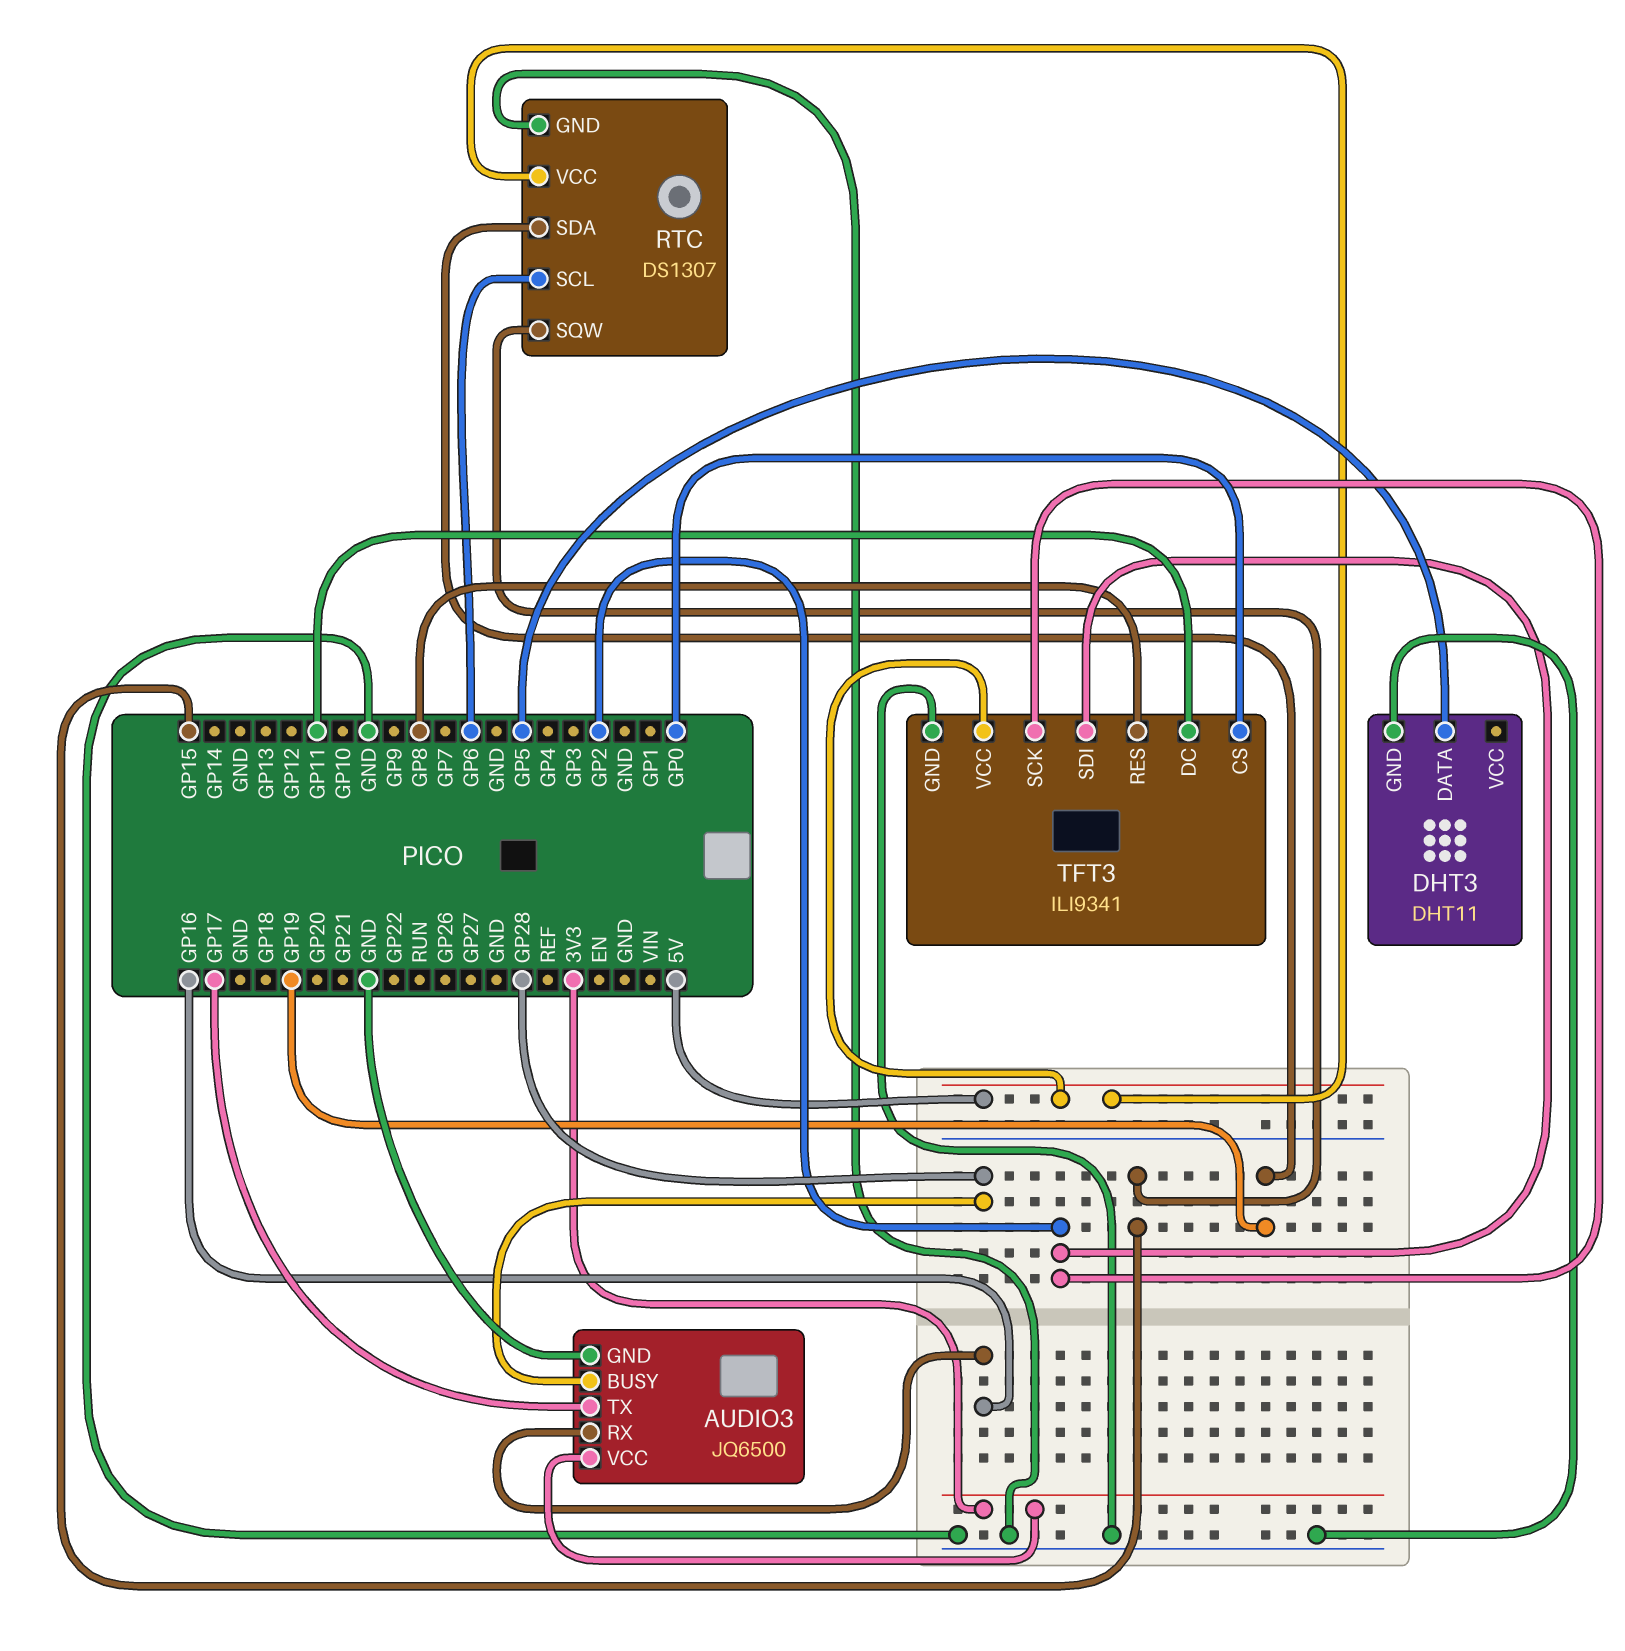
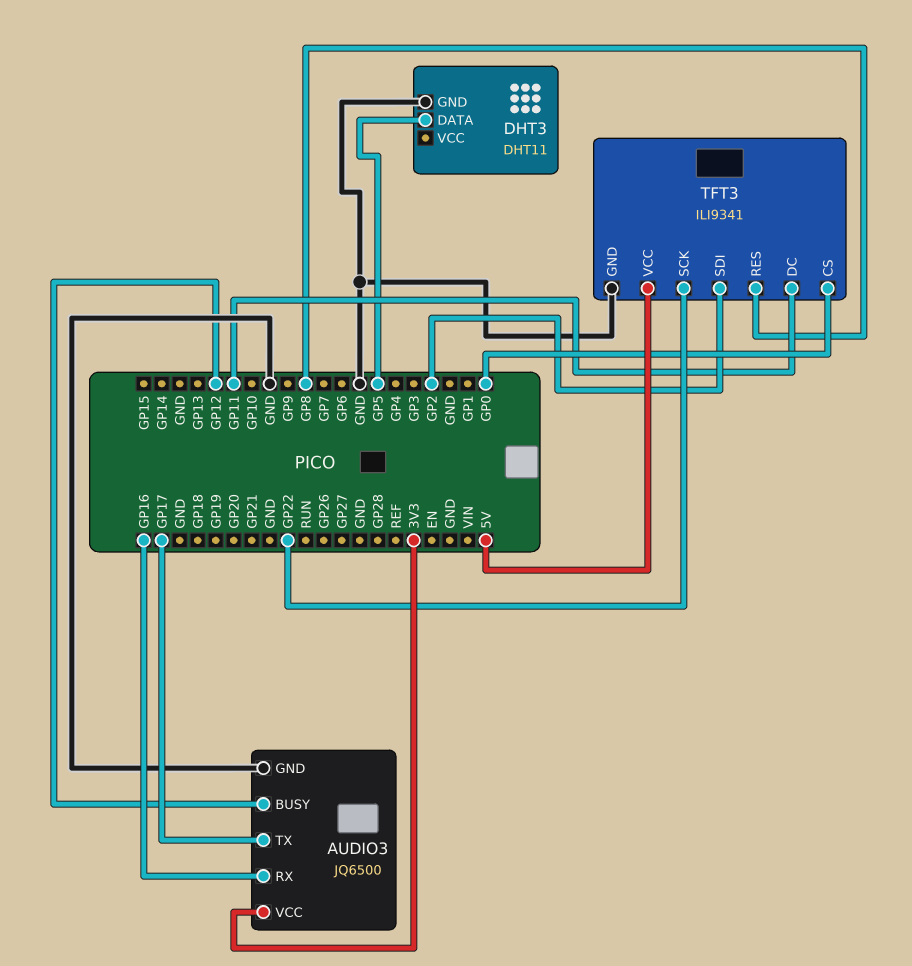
AUDIO3 pin BUSY: GP28 -> GP12
RTC: DS1307 -> none
RTC pin GND: GND -> none
RTC pin SCL: GP6 -> none
RTC pin SDA: GP19 -> none
RTC pin SQW: GP15 -> none
RTC pin VCC: 5V -> none
TFT3 pin SCK: GP2 -> GP22

